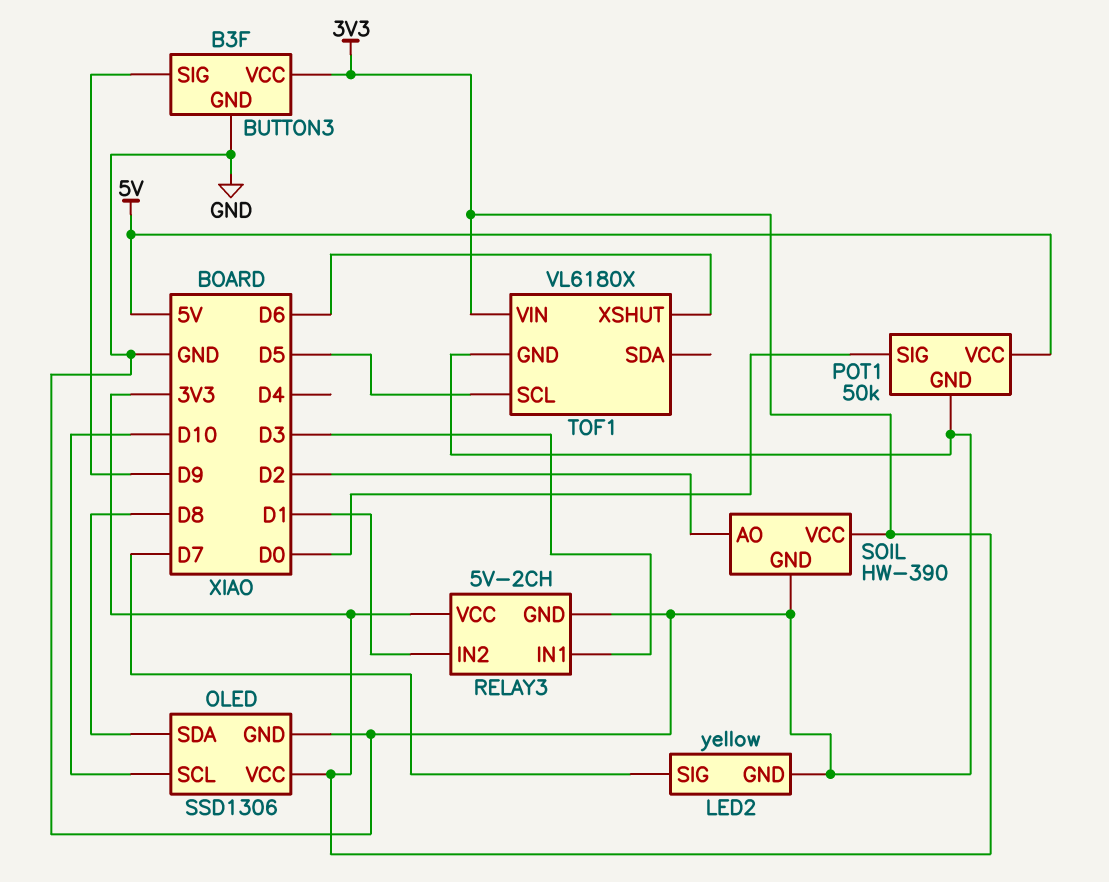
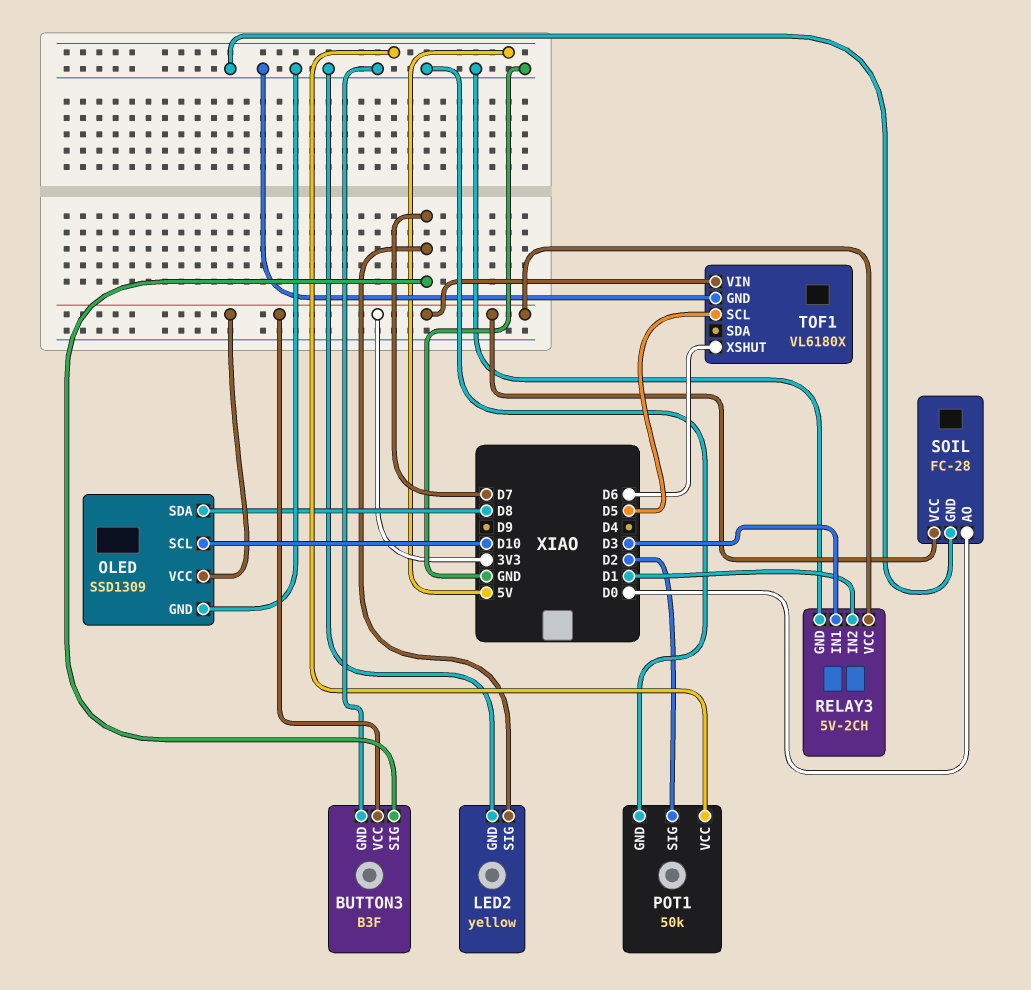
BUTTON3 pin SIG: D9 -> D7
OLED: SSD1306 -> SSD1309
POT1 pin SIG: D0 -> D2
SOIL: HW-390 -> FC-28
SOIL pin AO: D2 -> D0

